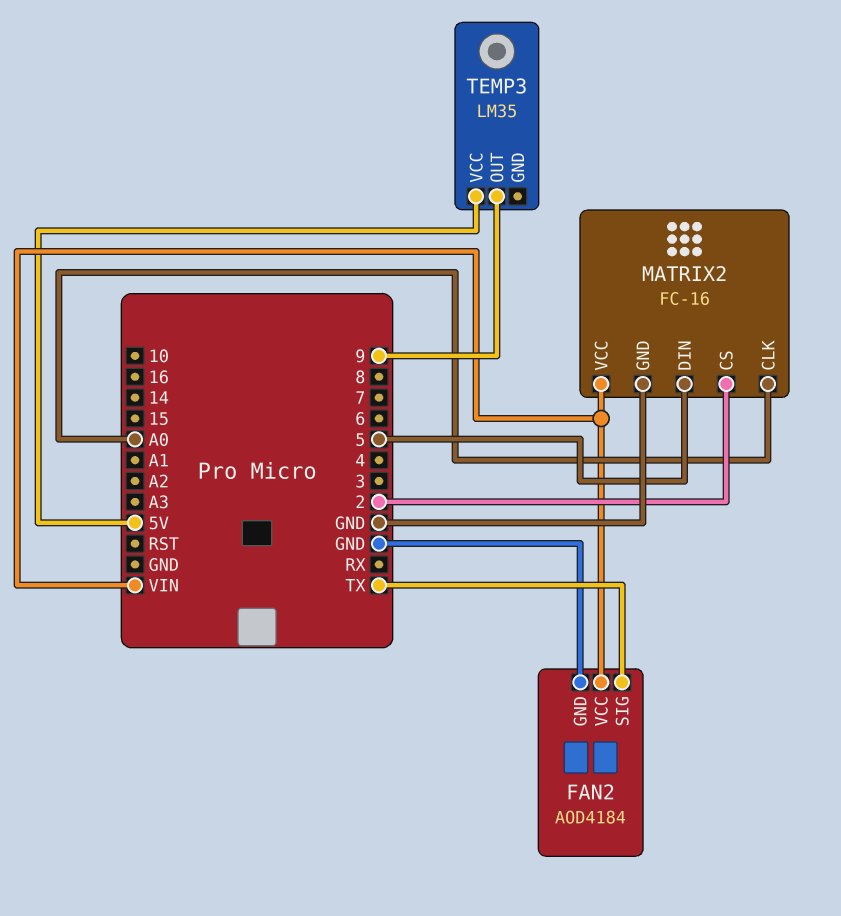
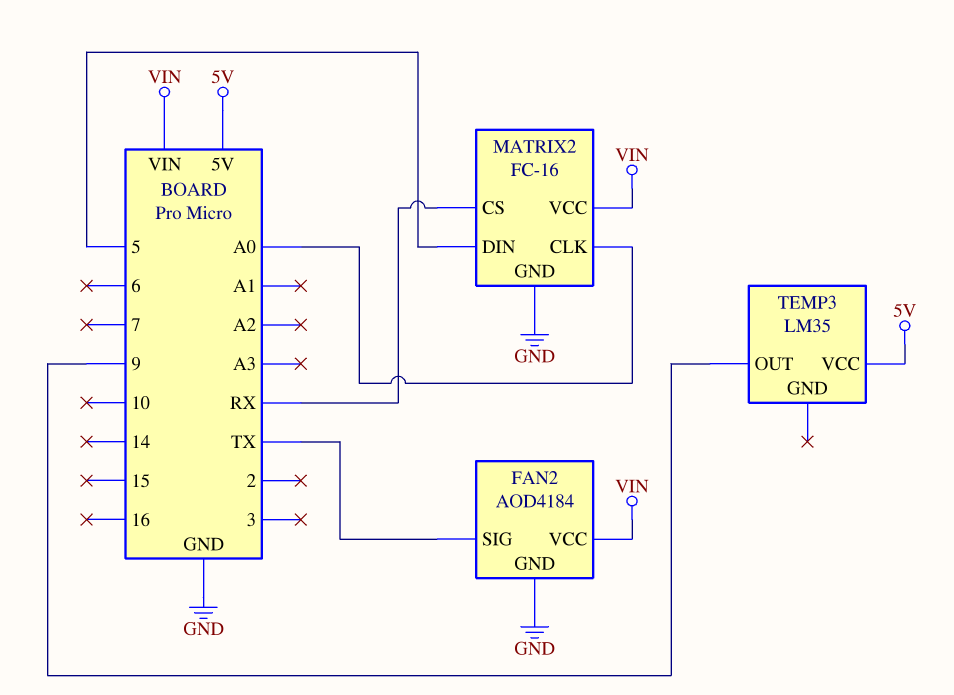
MATRIX2 pin CS: 2 -> RX

